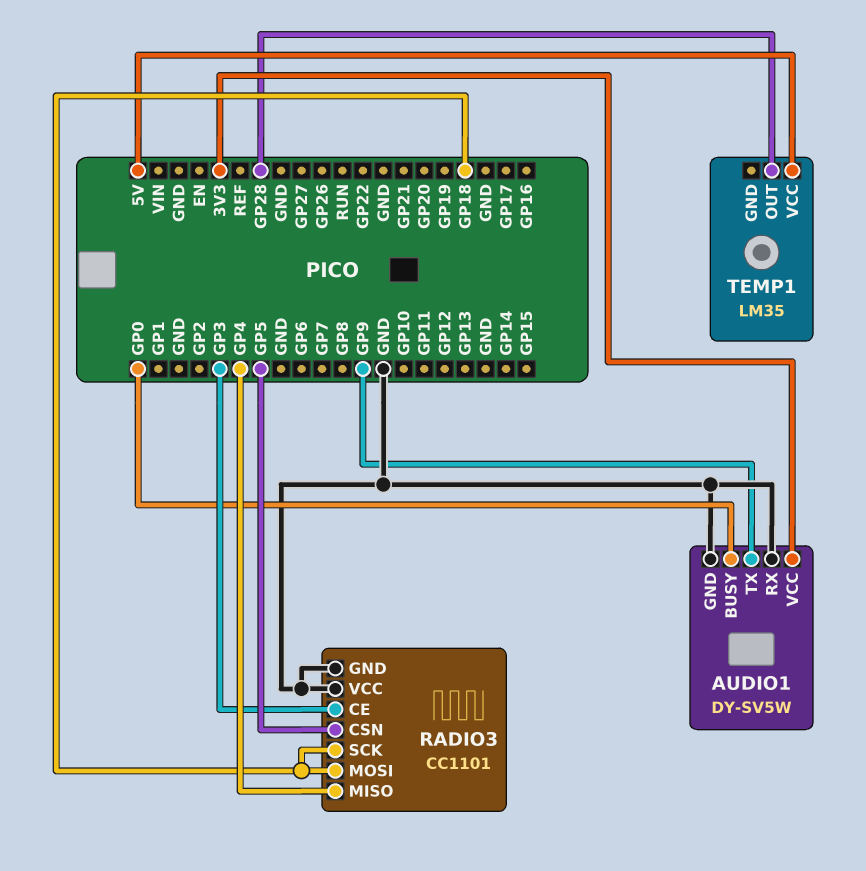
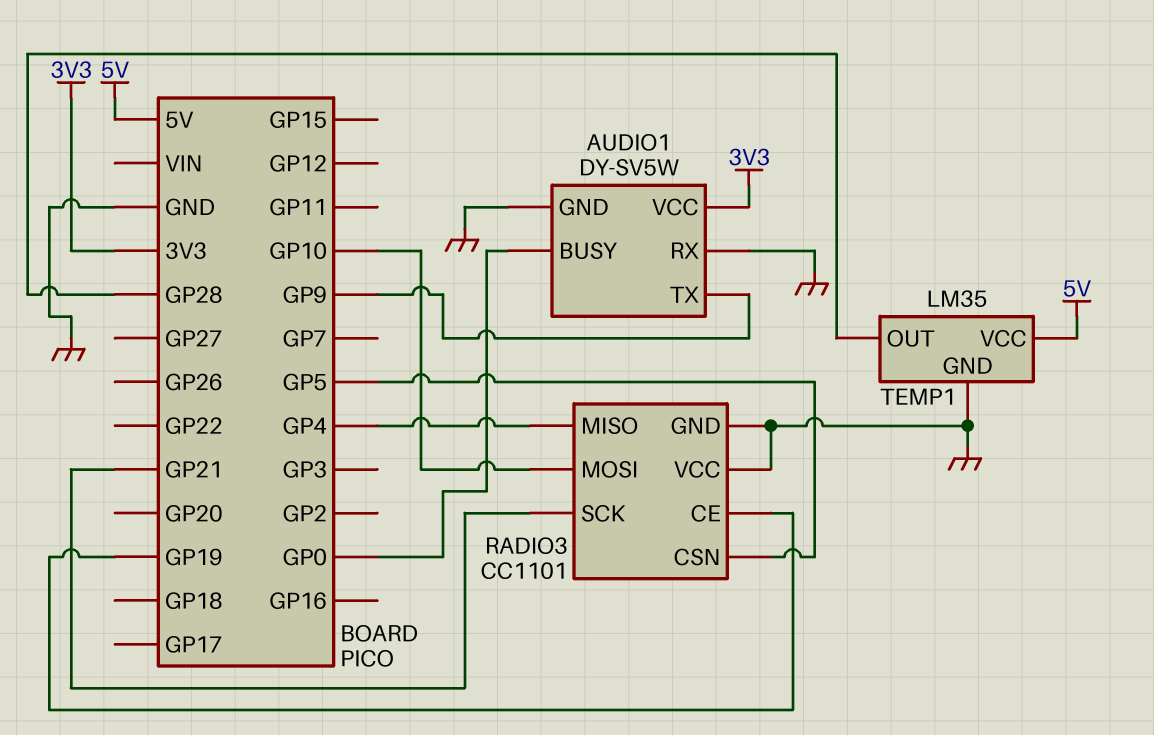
RADIO3 pin CE: GP3 -> GP19
RADIO3 pin MOSI: GP18 -> GP10
RADIO3 pin SCK: GP18 -> GP21
TEMP1 pin GND: none -> GND

